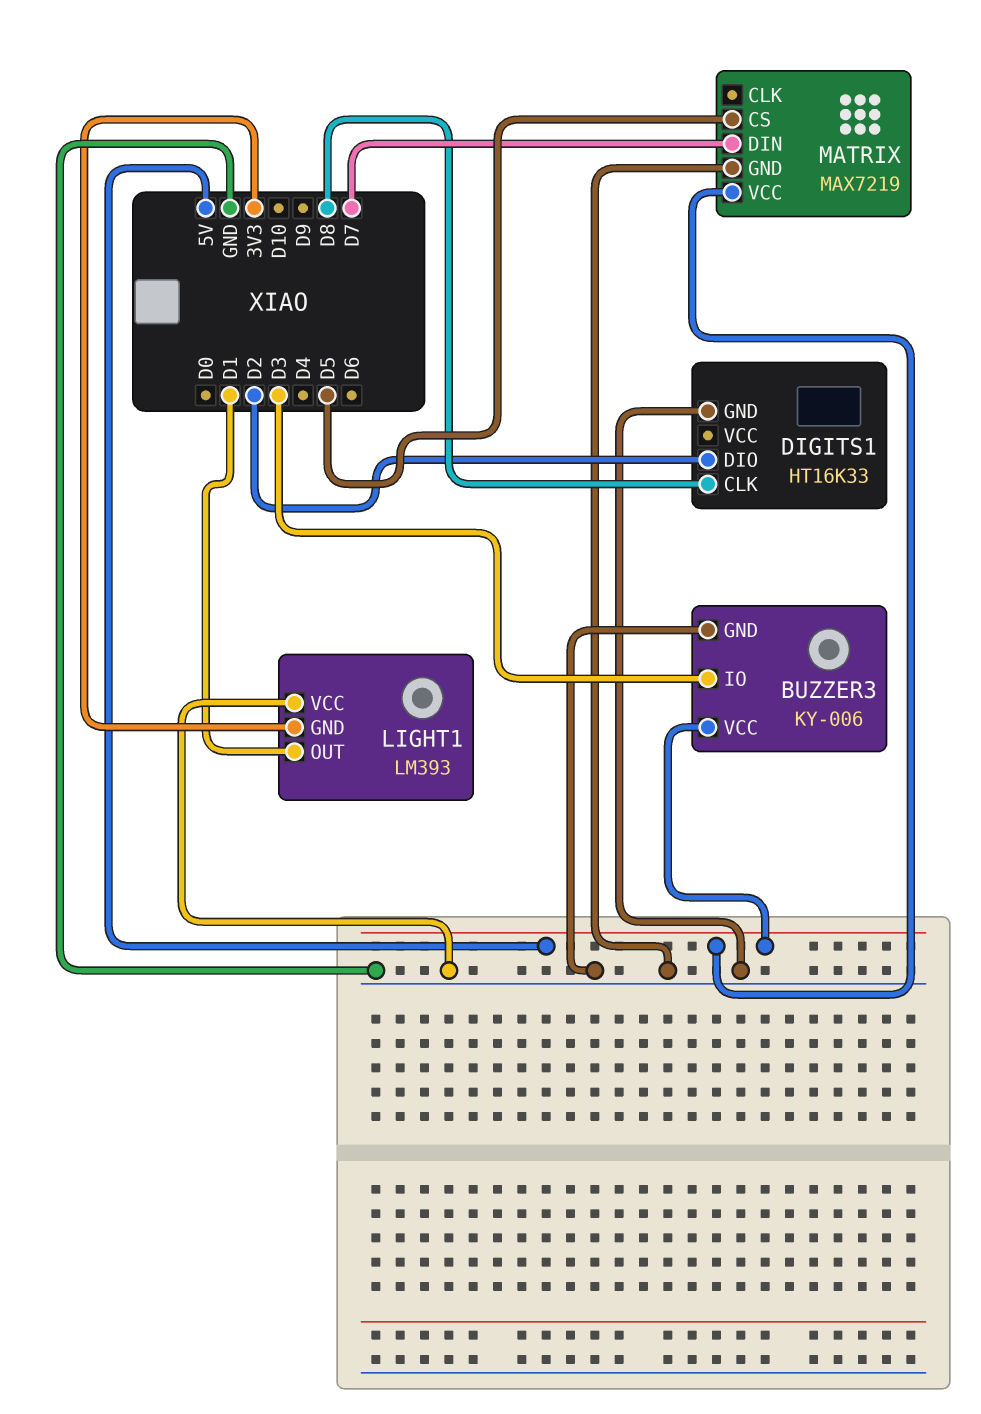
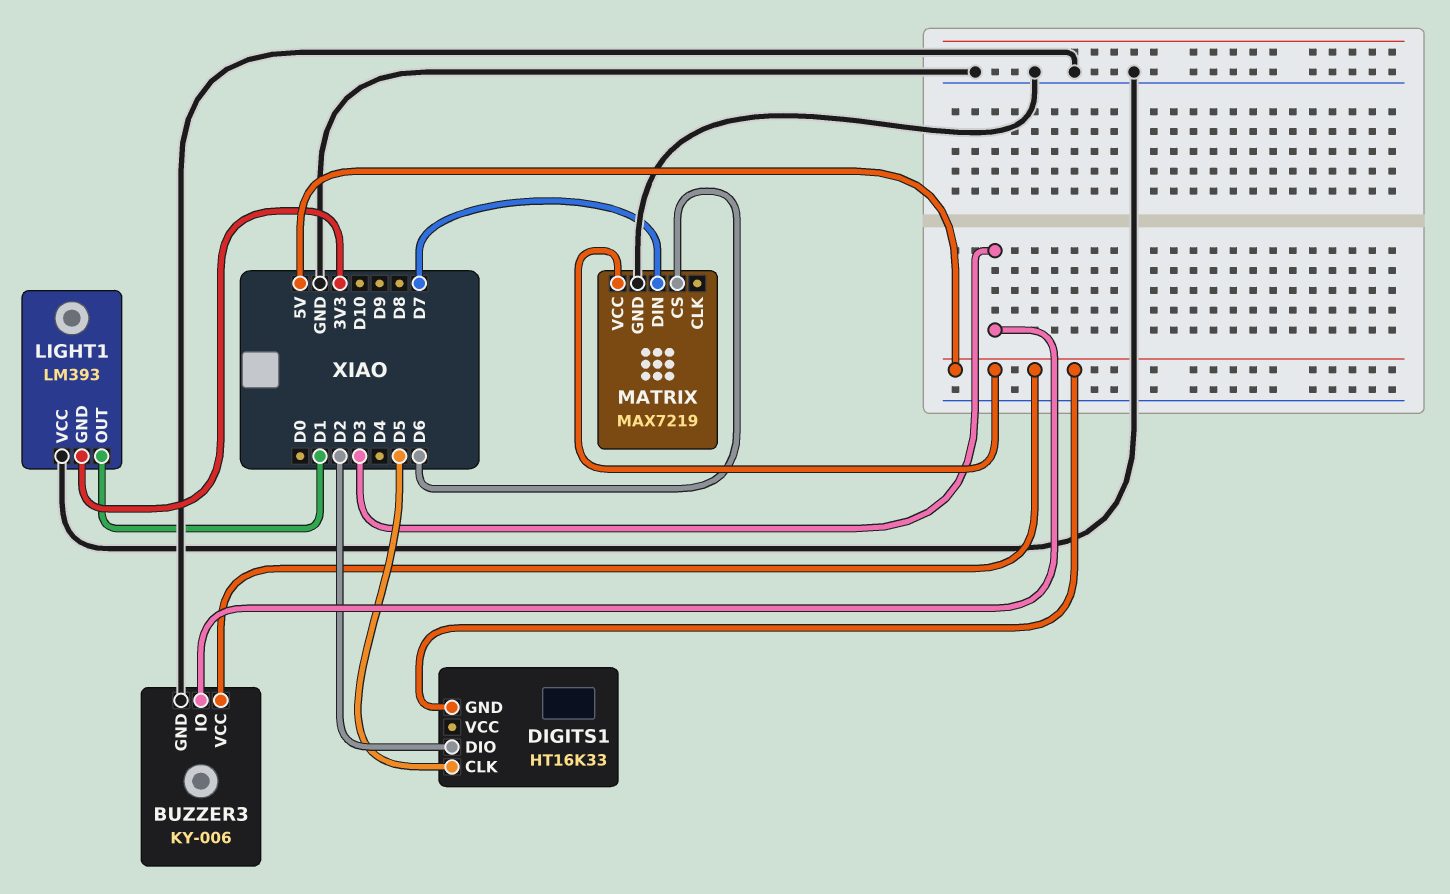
DIGITS1 pin CLK: D8 -> D5
DIGITS1 pin GND: GND -> 5V
MATRIX pin CS: D5 -> D6

